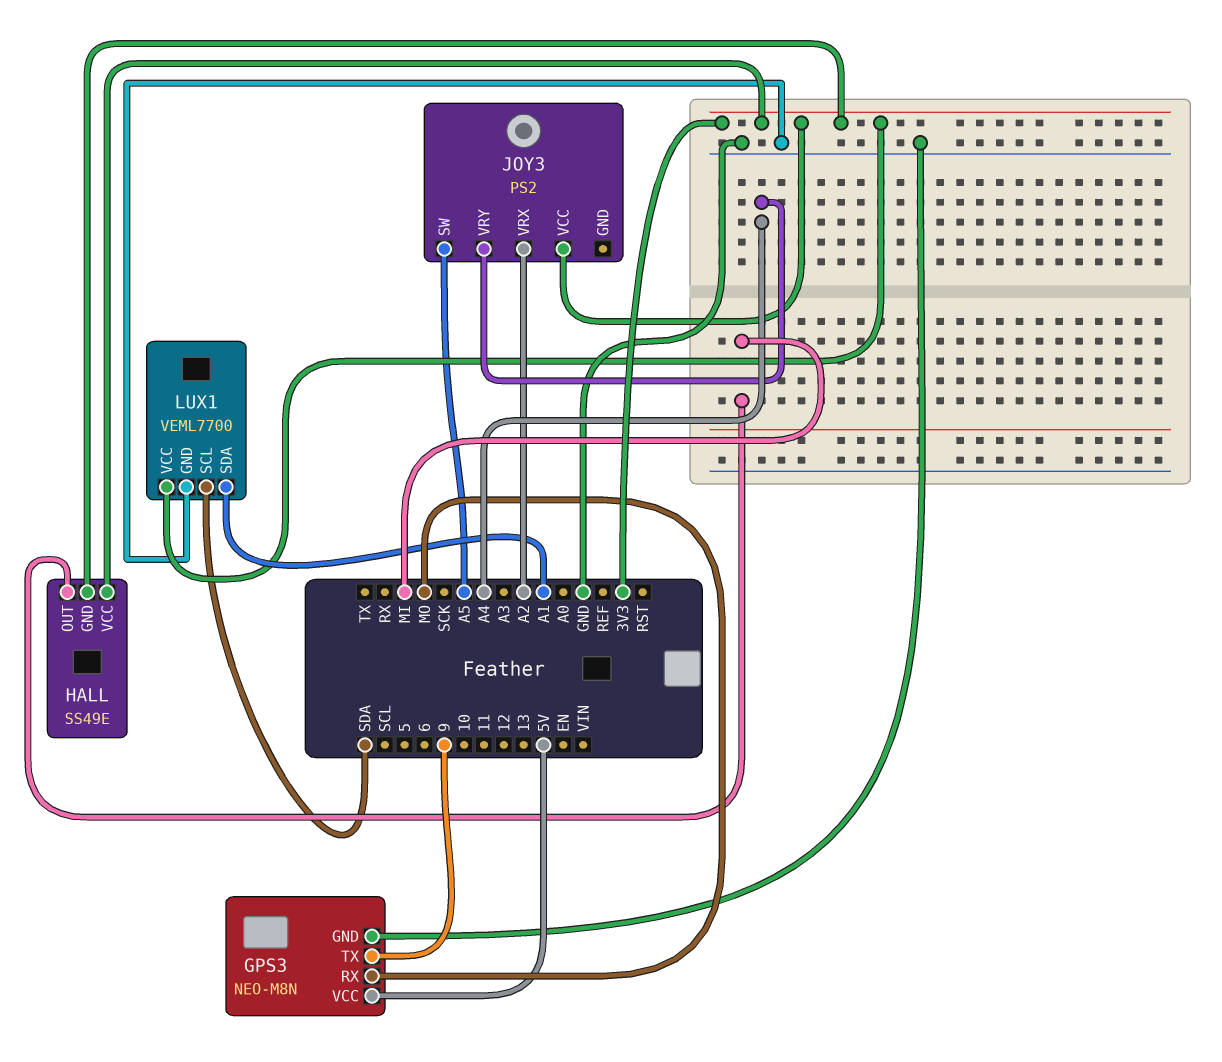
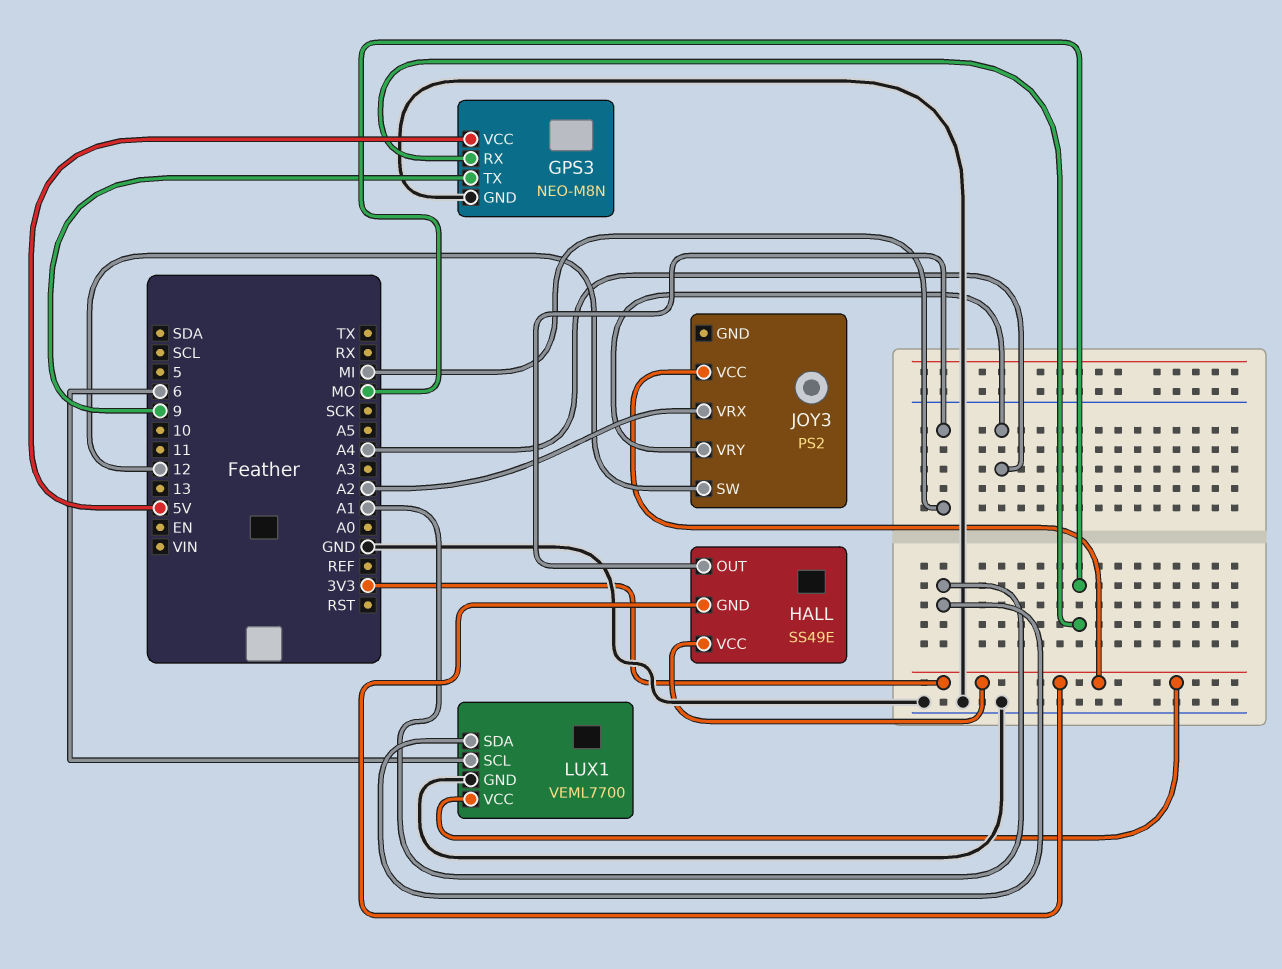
JOY3 pin SW: A5 -> 12
LUX1 pin SCL: SDA -> 6

